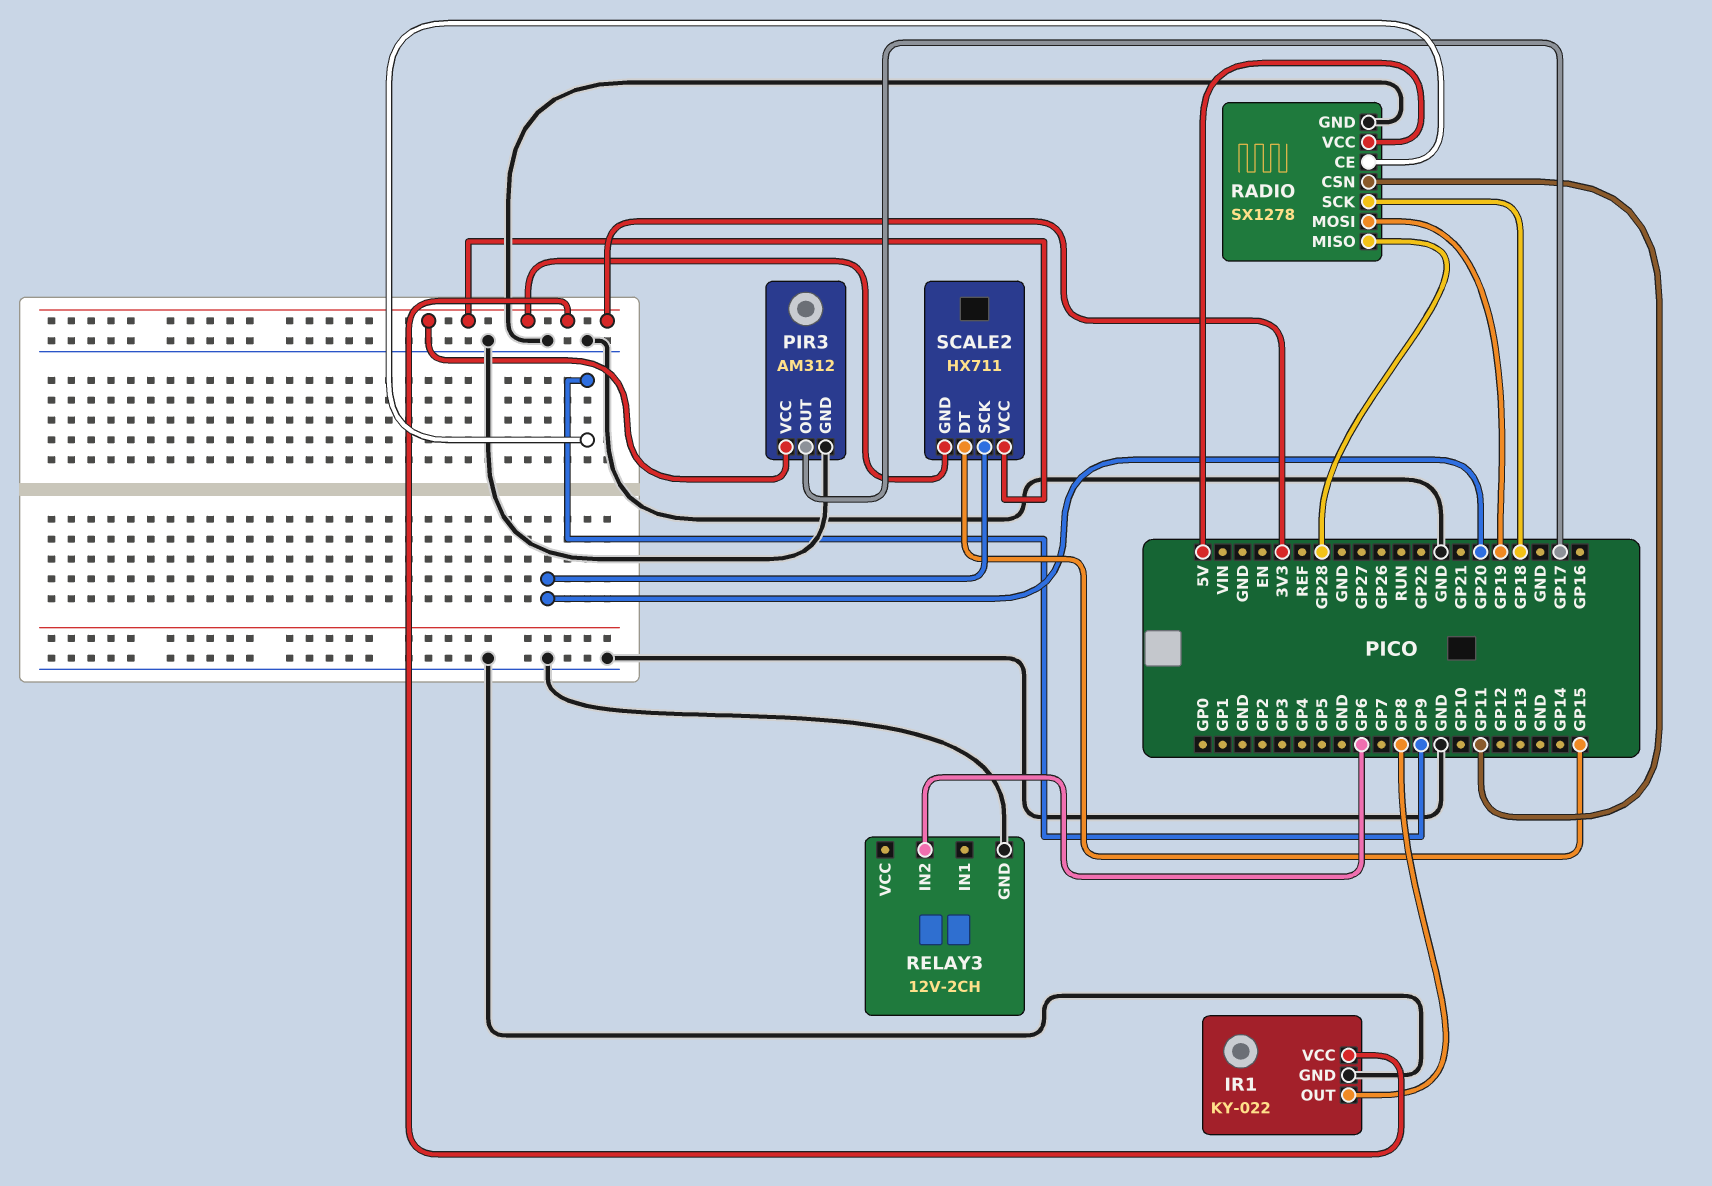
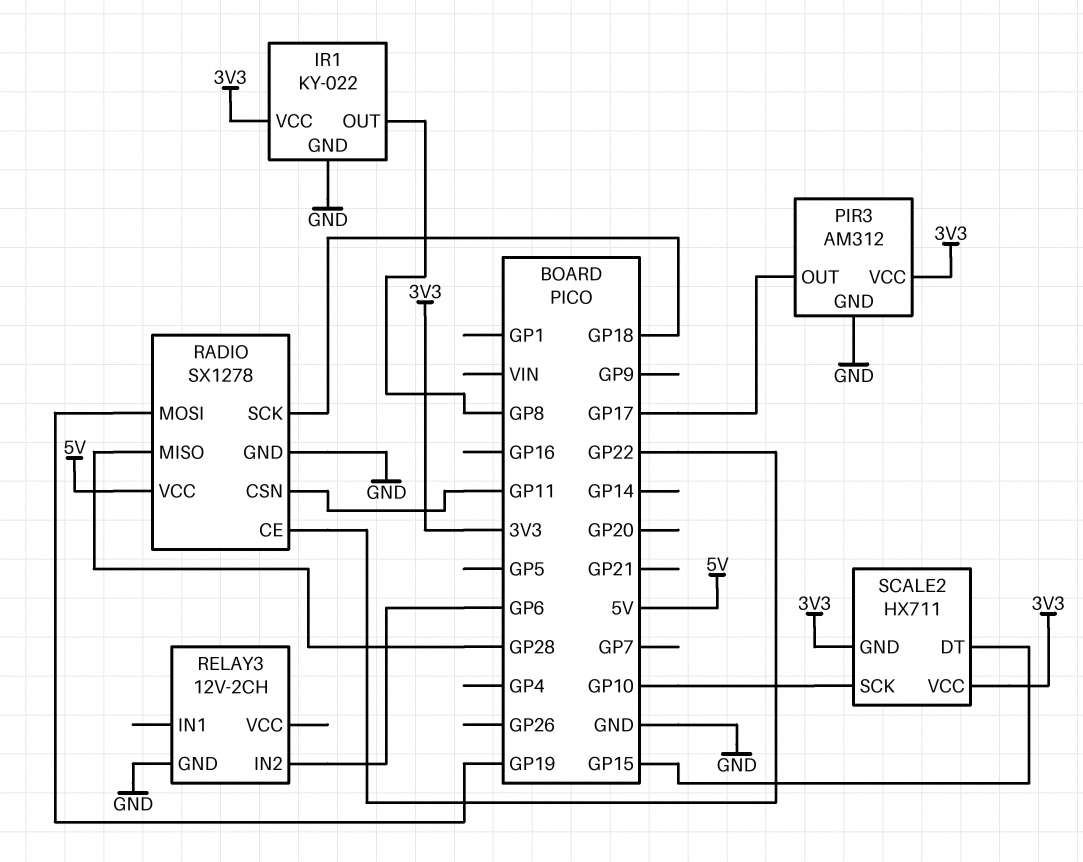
RADIO pin CE: GP9 -> GP22
SCALE2 pin SCK: GP20 -> GP10

